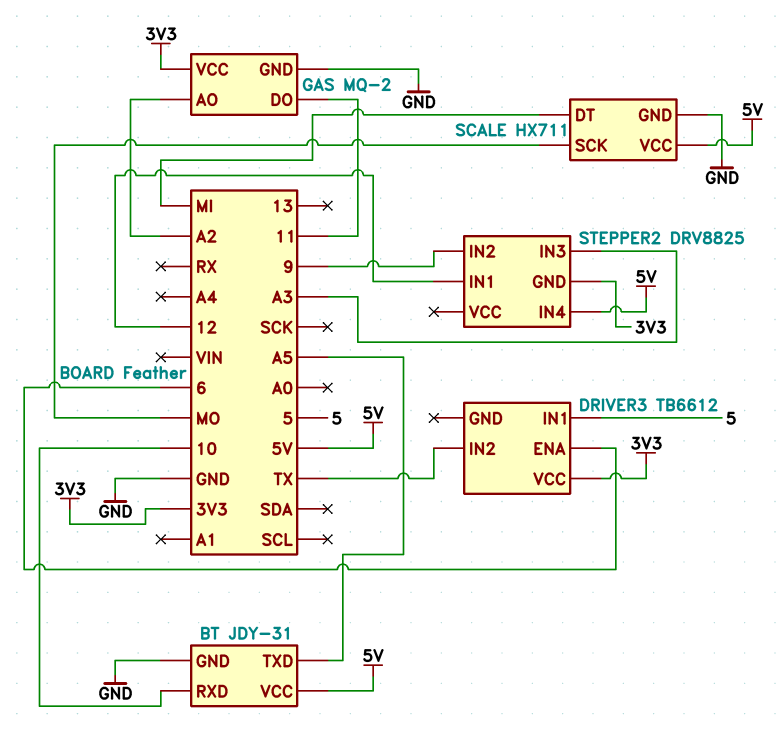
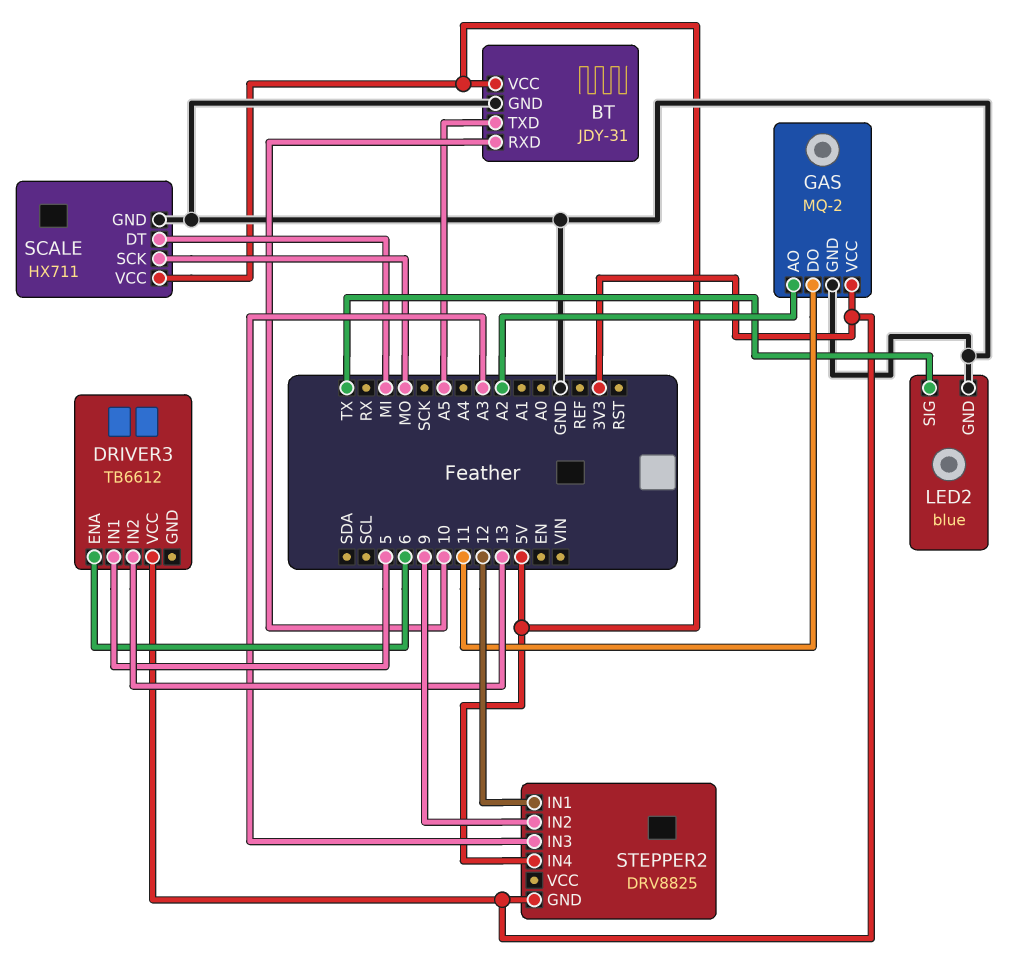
DRIVER3 pin IN2: TX -> 13
LED2: none -> blue
LED2 pin GND: none -> GND
LED2 pin SIG: none -> TX

